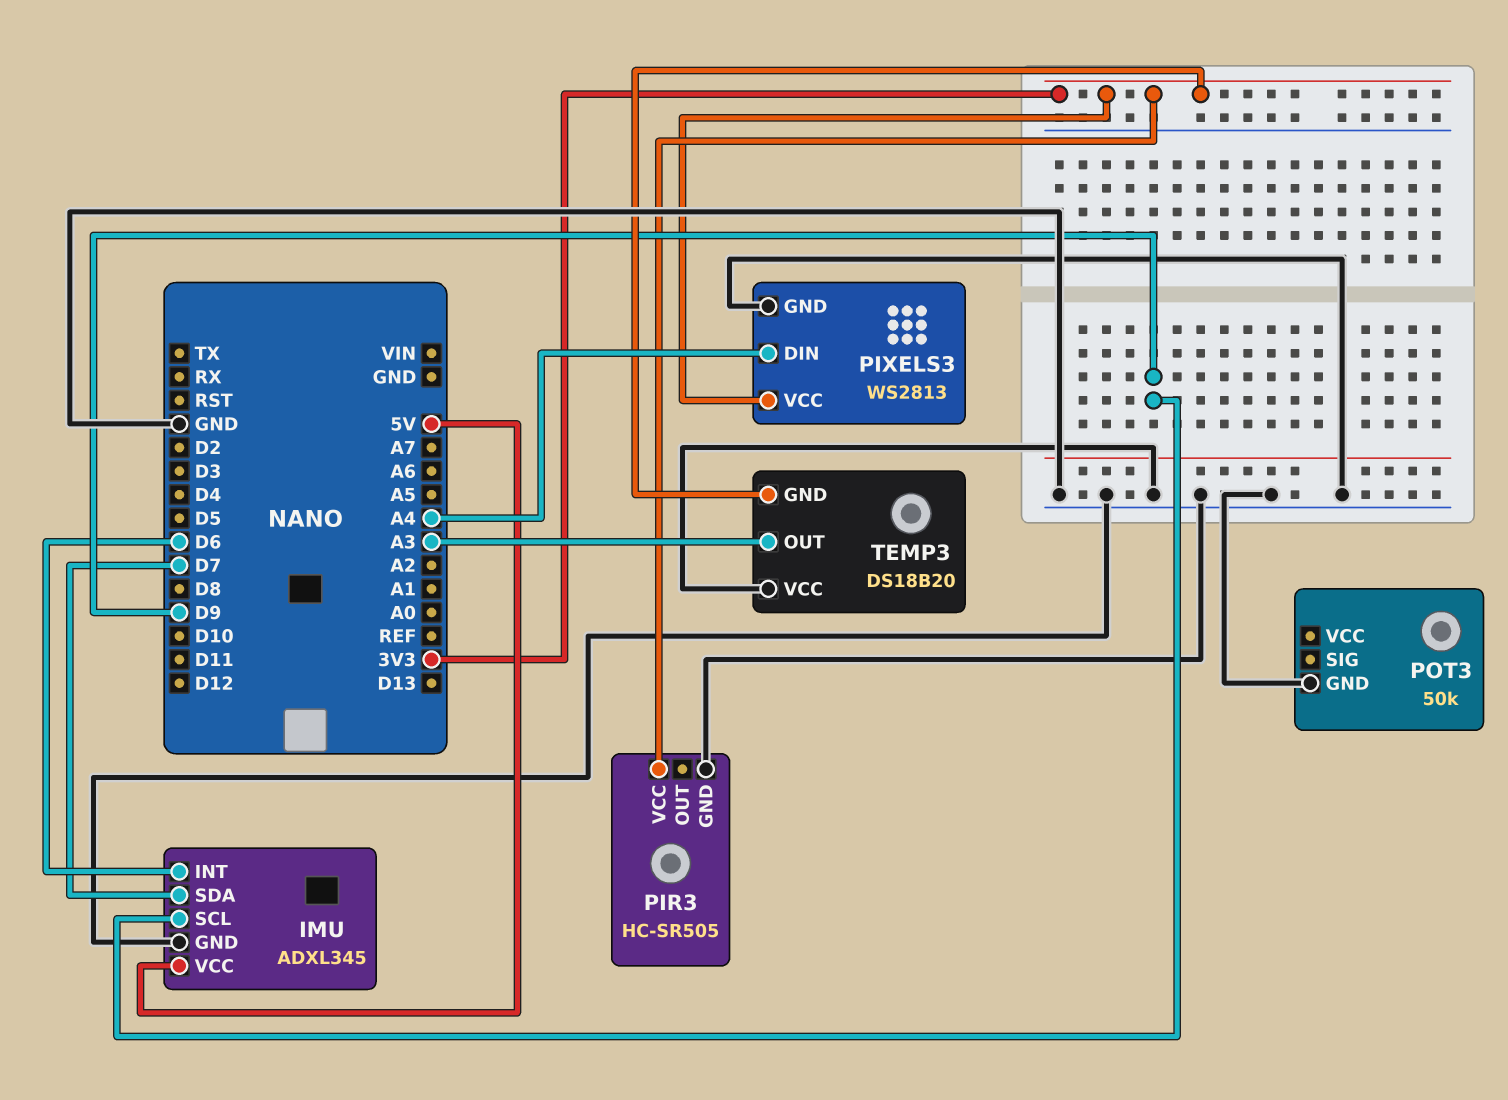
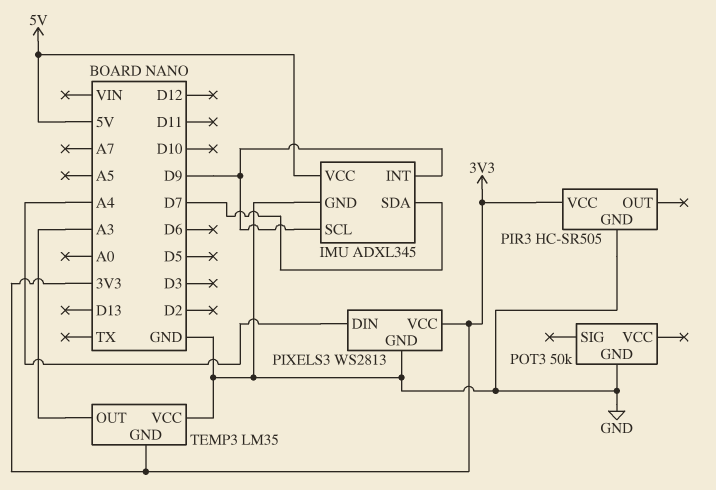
IMU pin INT: D6 -> D9
TEMP3: DS18B20 -> LM35

